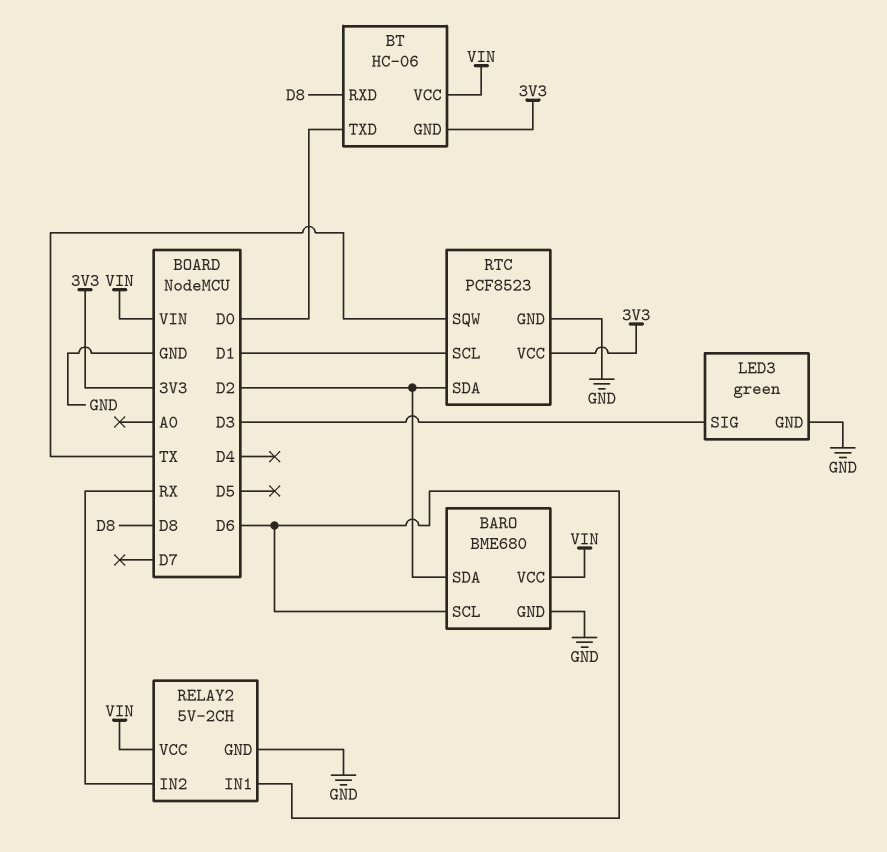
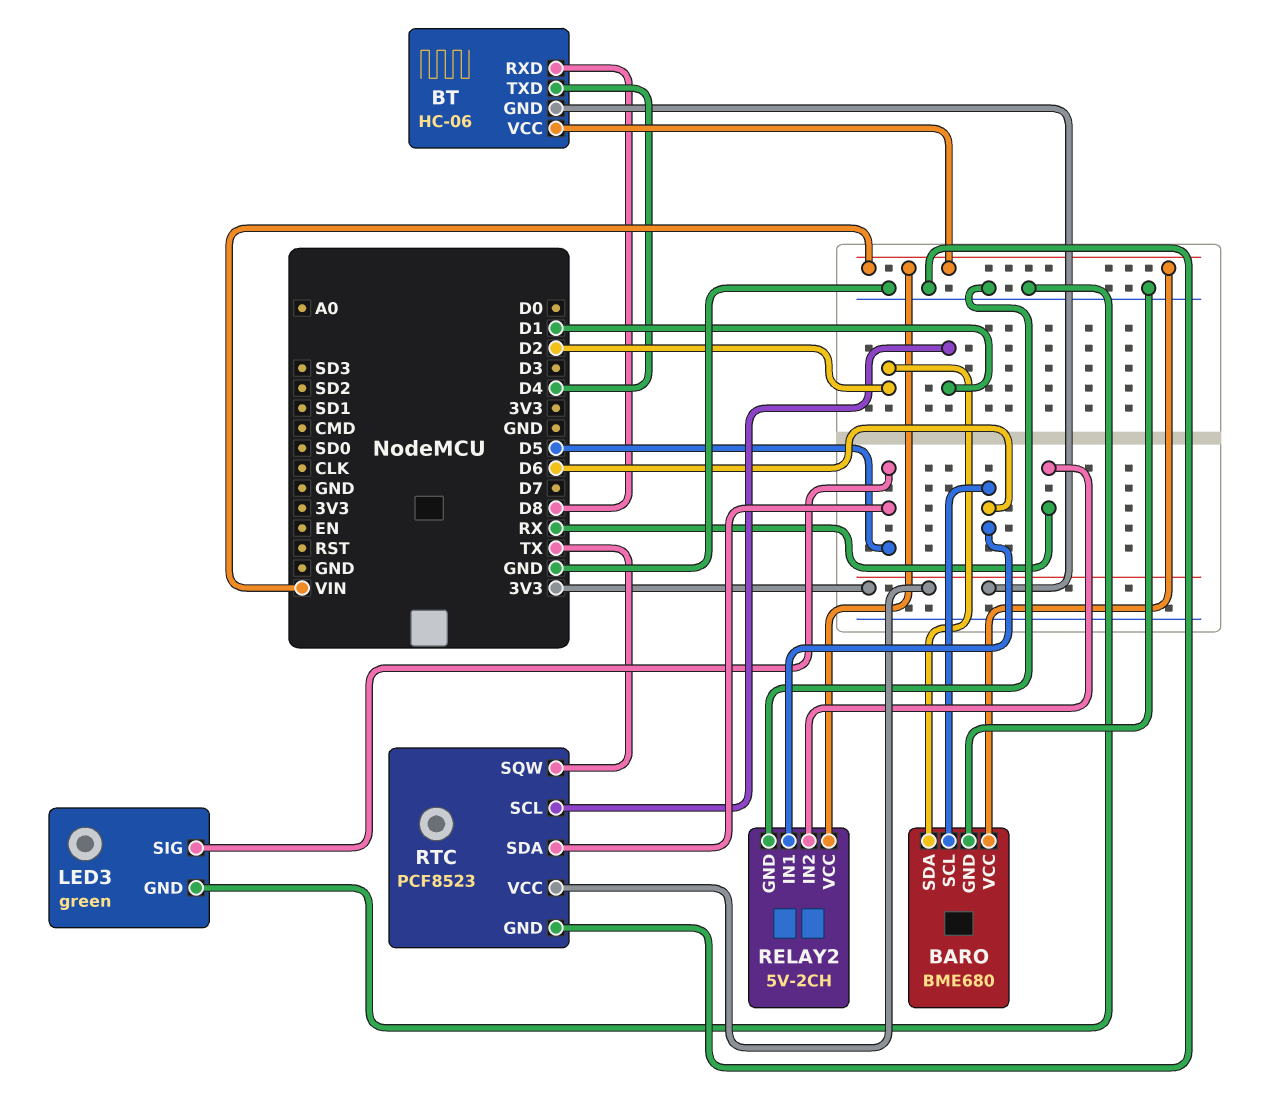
BT pin TXD: D0 -> D4
LED3 pin SIG: D3 -> D5
RTC pin SDA: D2 -> D5

